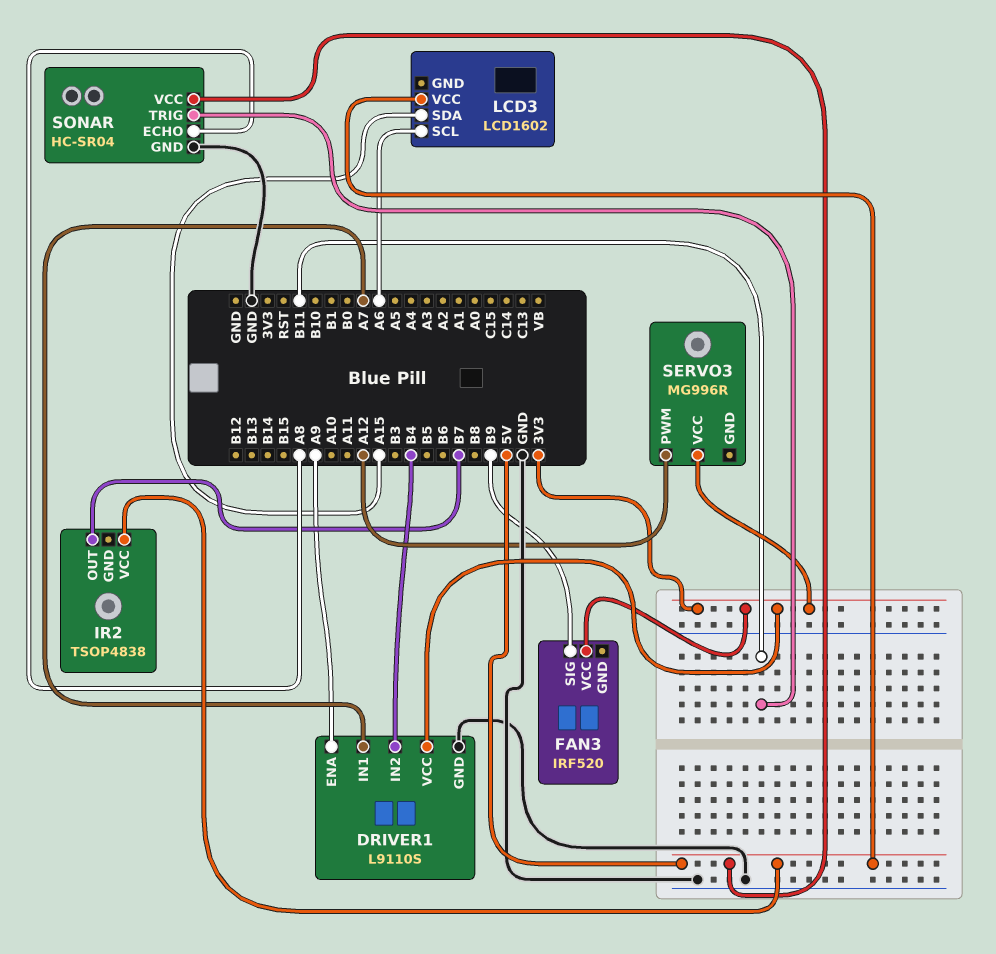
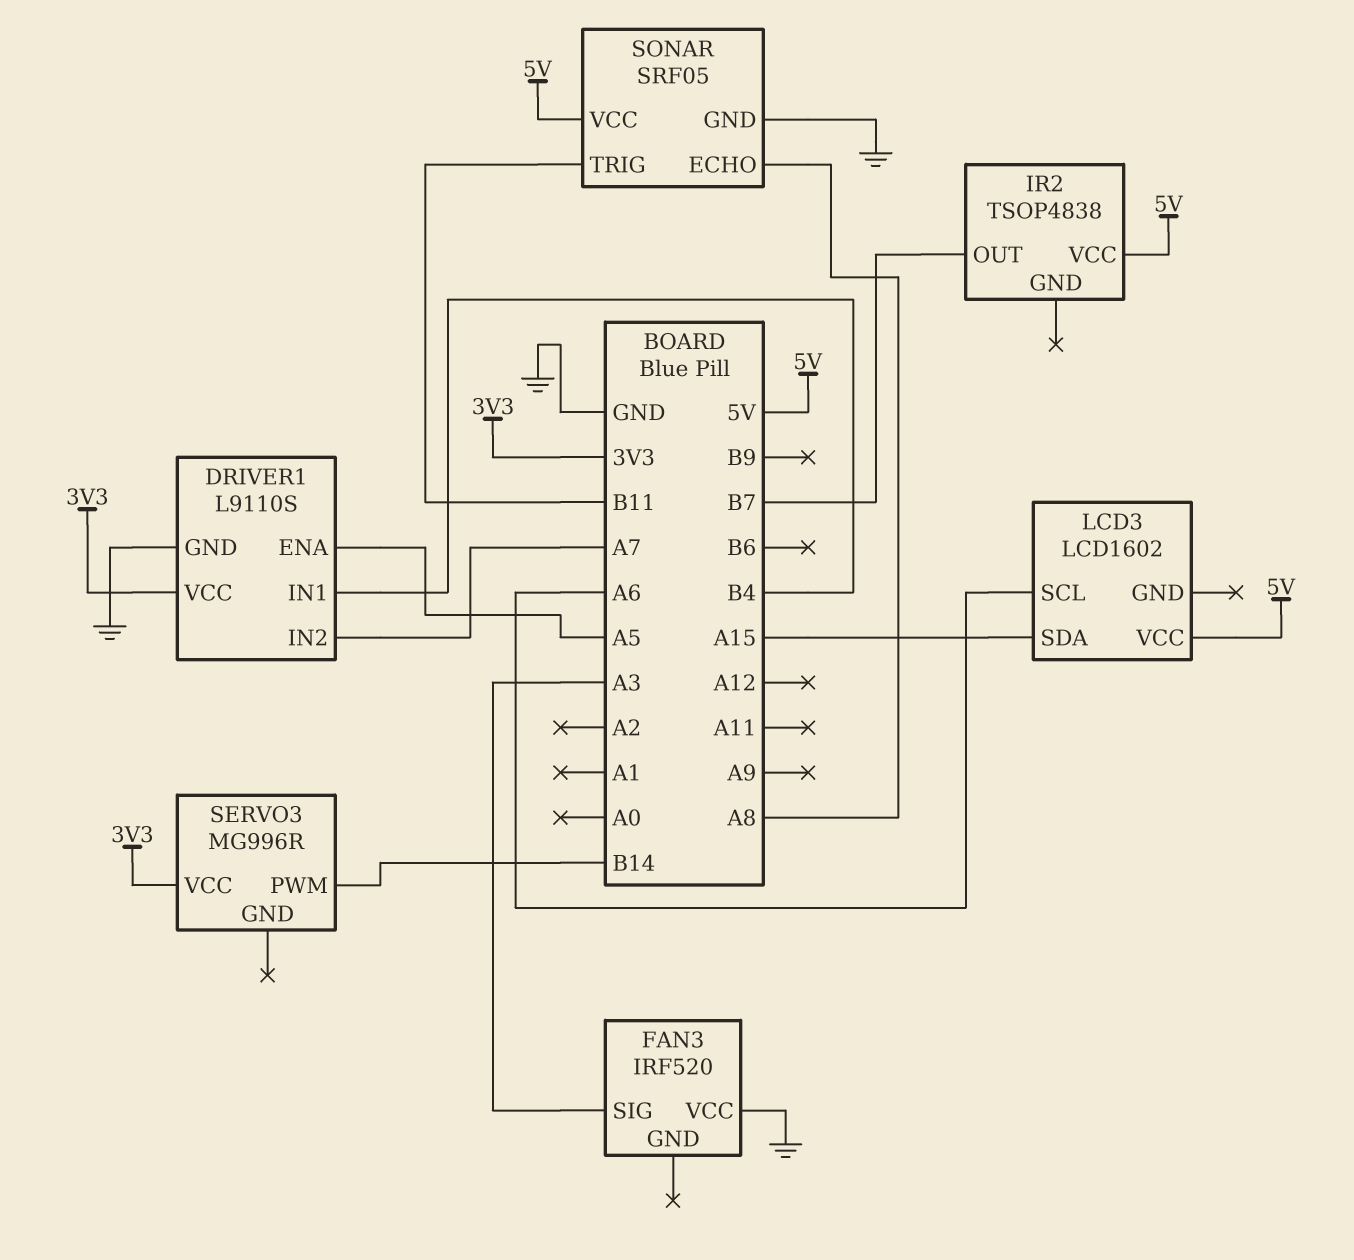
DRIVER1 pin ENA: A9 -> A5
DRIVER1 pin IN1: A7 -> B4
DRIVER1 pin IN2: B4 -> A7
FAN3 pin SIG: B9 -> A3
FAN3 pin VCC: 3V3 -> GND
SERVO3 pin PWM: A12 -> B14
SONAR: HC-SR04 -> SRF05

